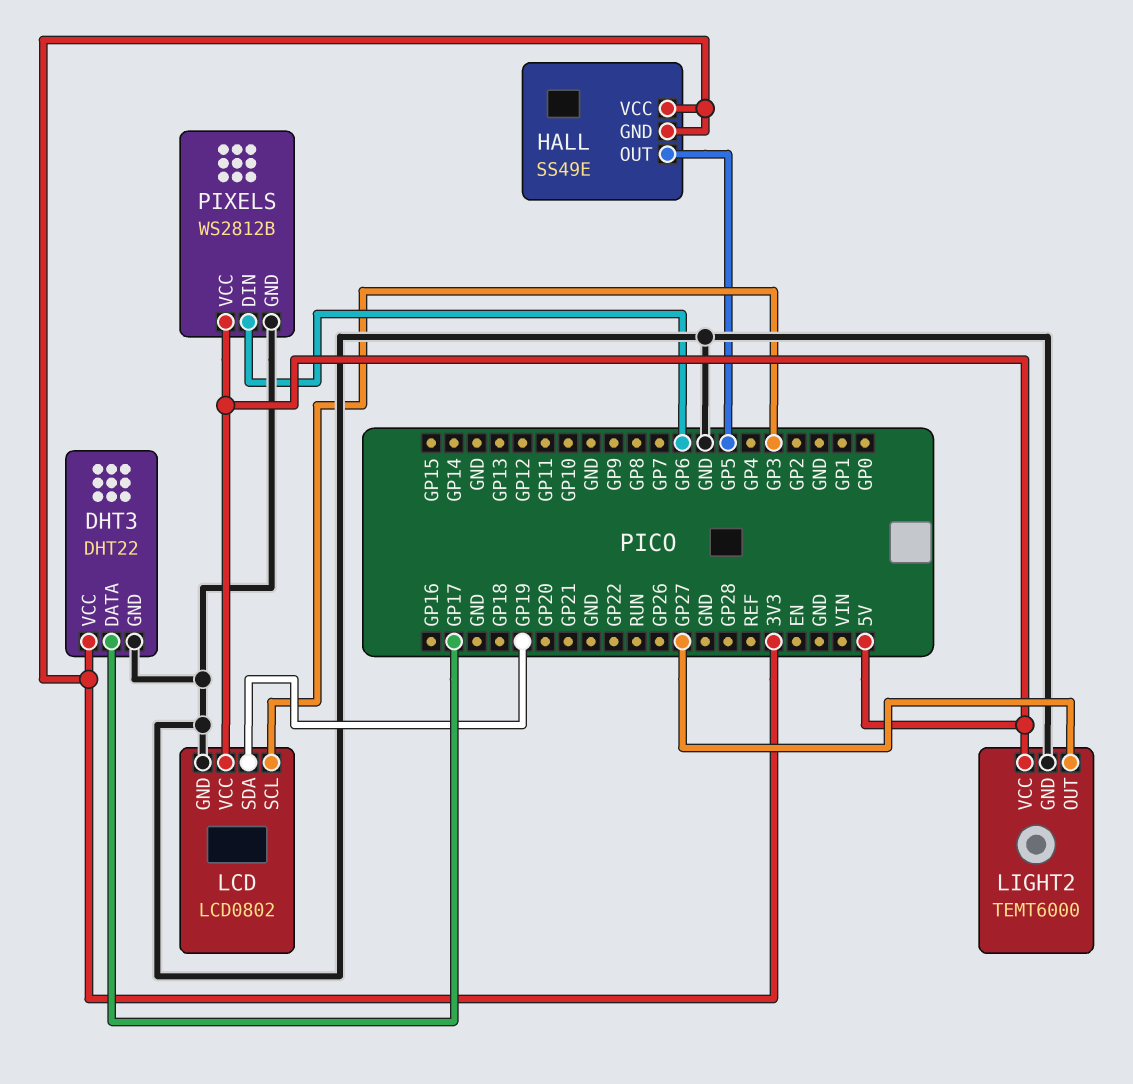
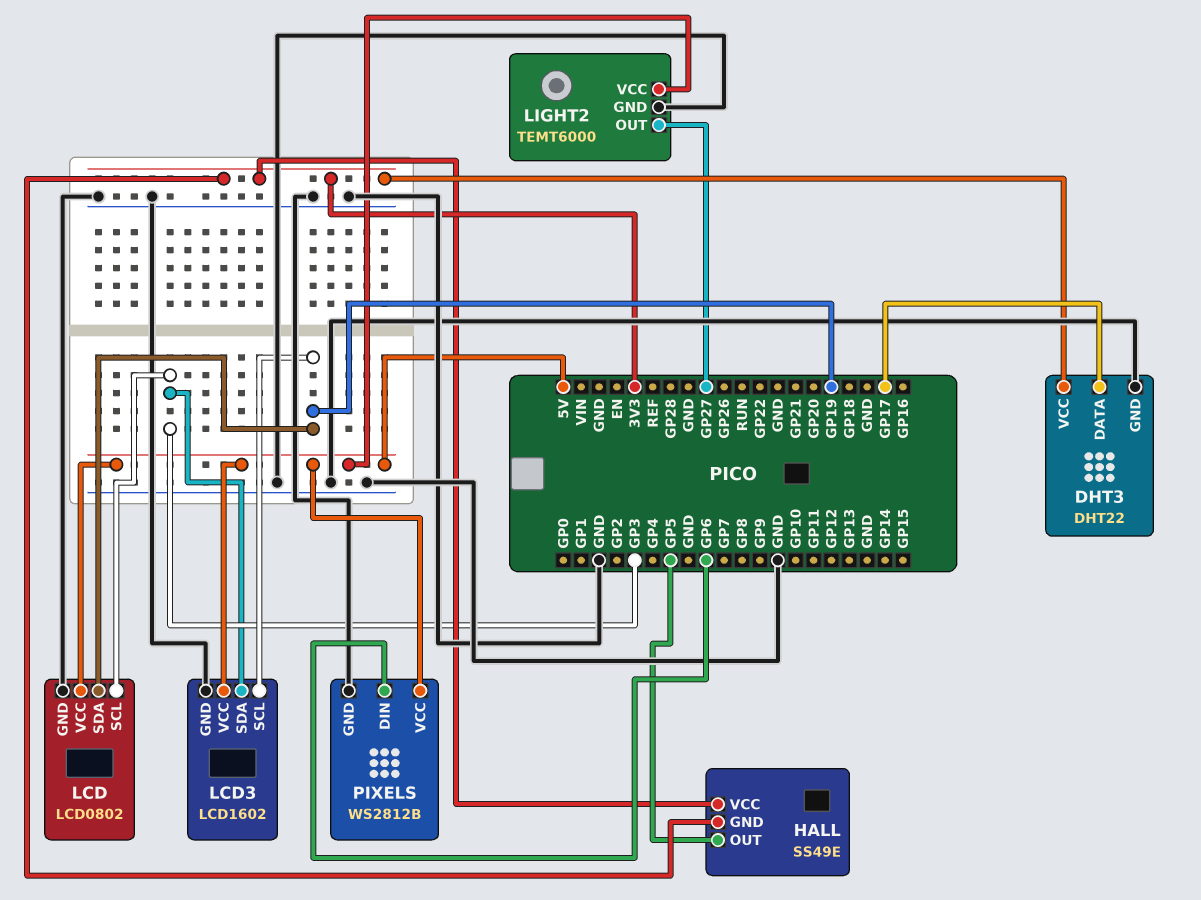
LCD3: none -> LCD1602
LCD3 pin GND: none -> GND
LCD3 pin SCL: none -> GP19
LCD3 pin SDA: none -> GP3
LCD3 pin VCC: none -> 5V

